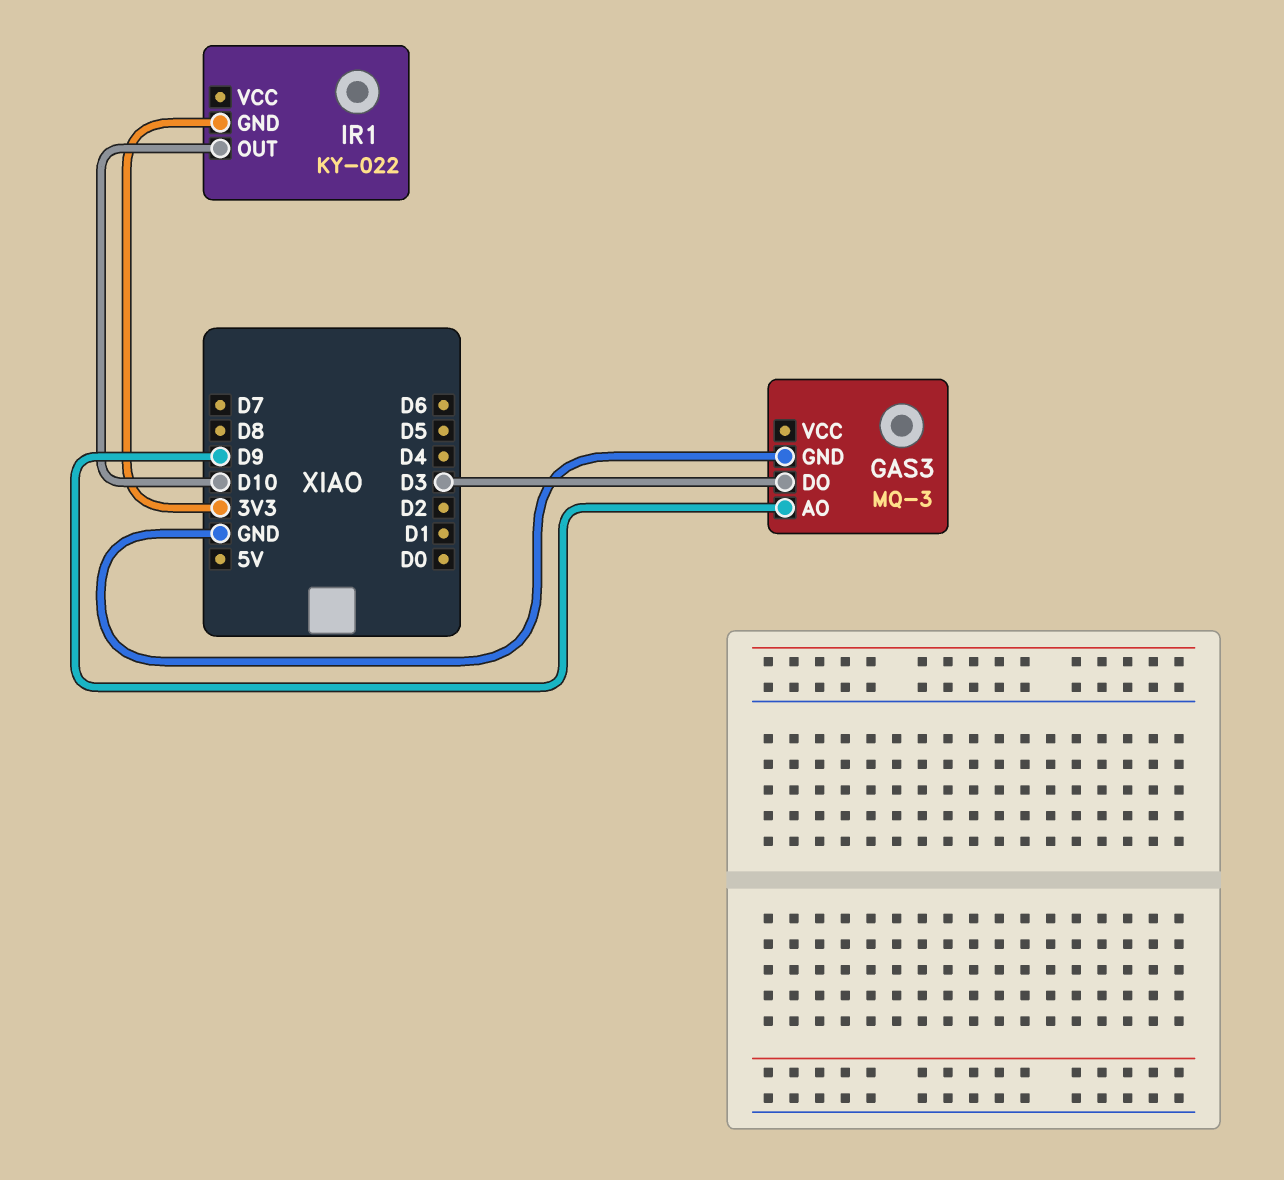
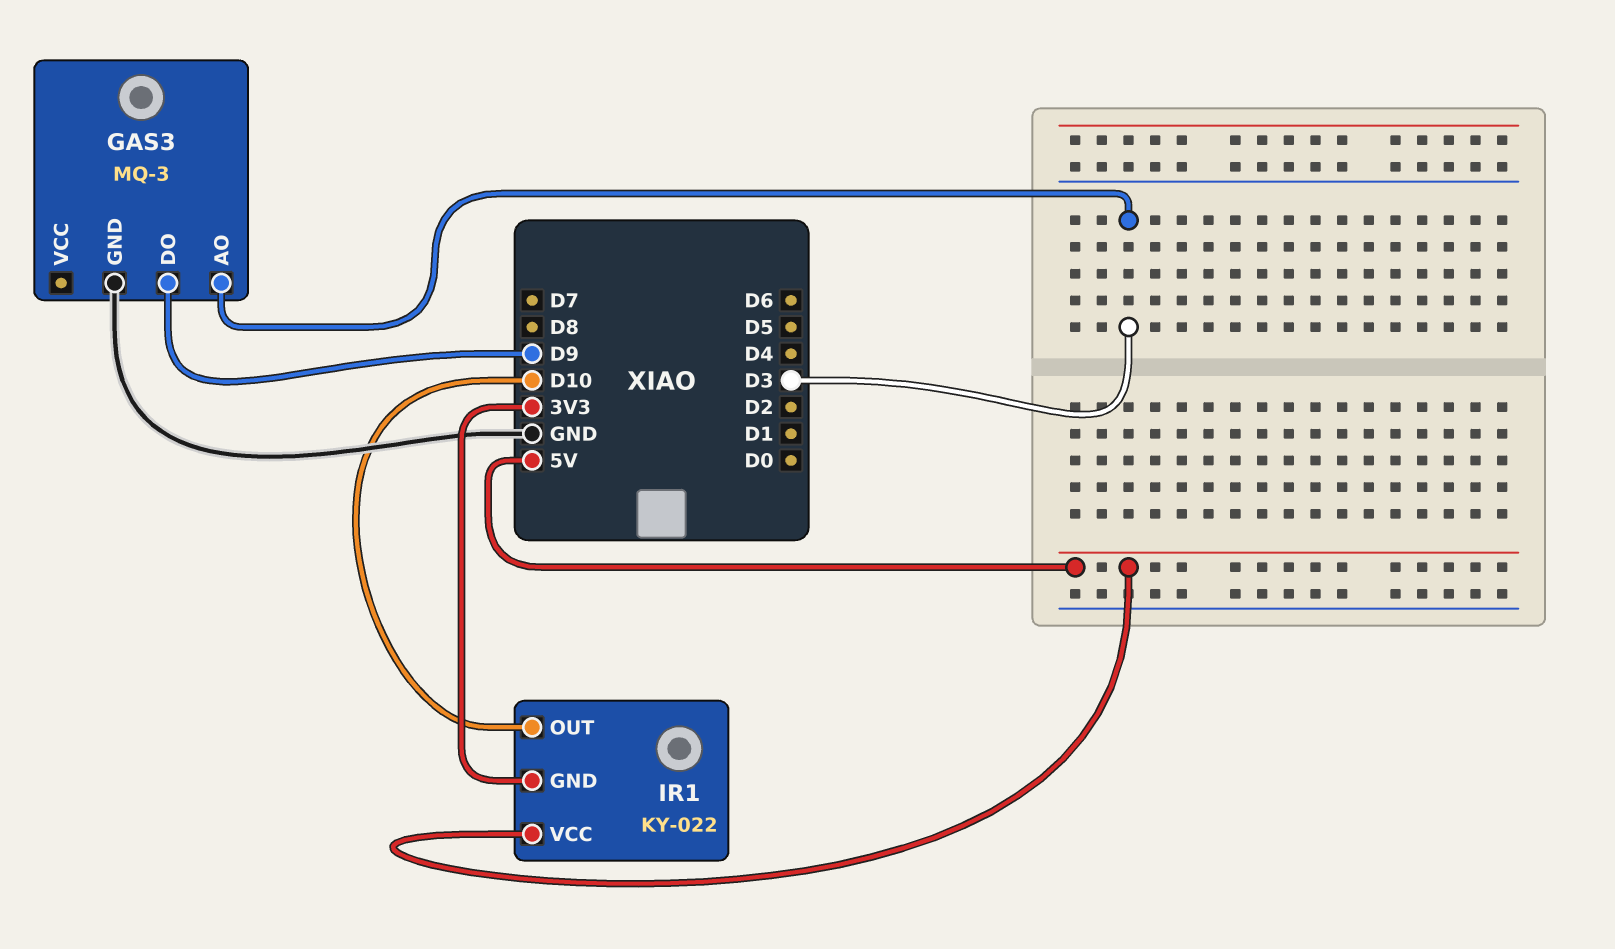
GAS3 pin AO: D9 -> D3
GAS3 pin DO: D3 -> D9
IR1 pin VCC: none -> 5V

